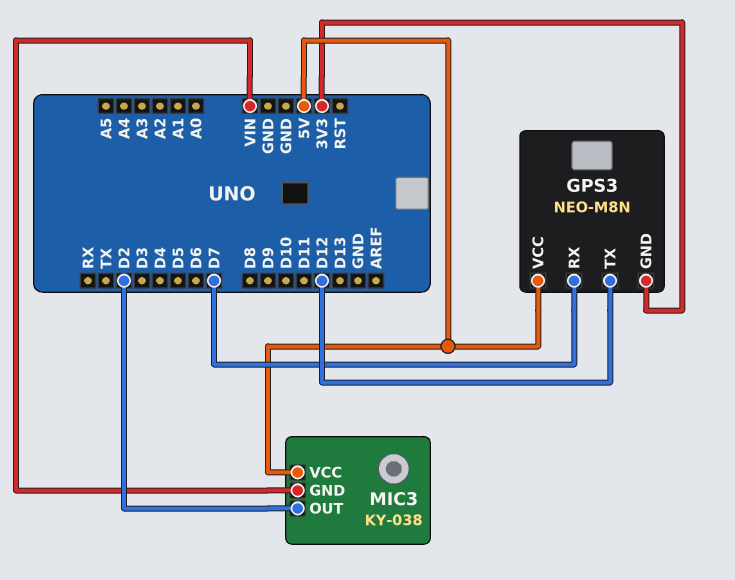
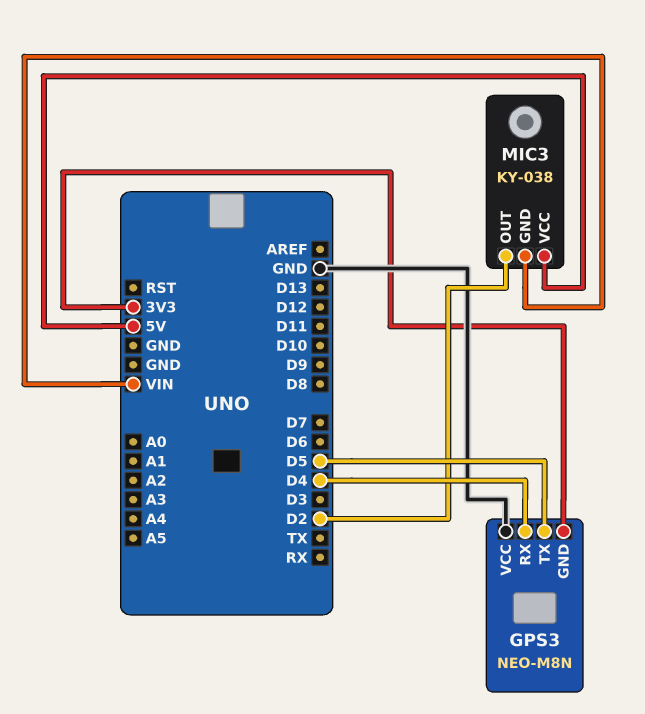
GPS3 pin RX: D7 -> D4
GPS3 pin TX: D12 -> D5
GPS3 pin VCC: 5V -> GND

